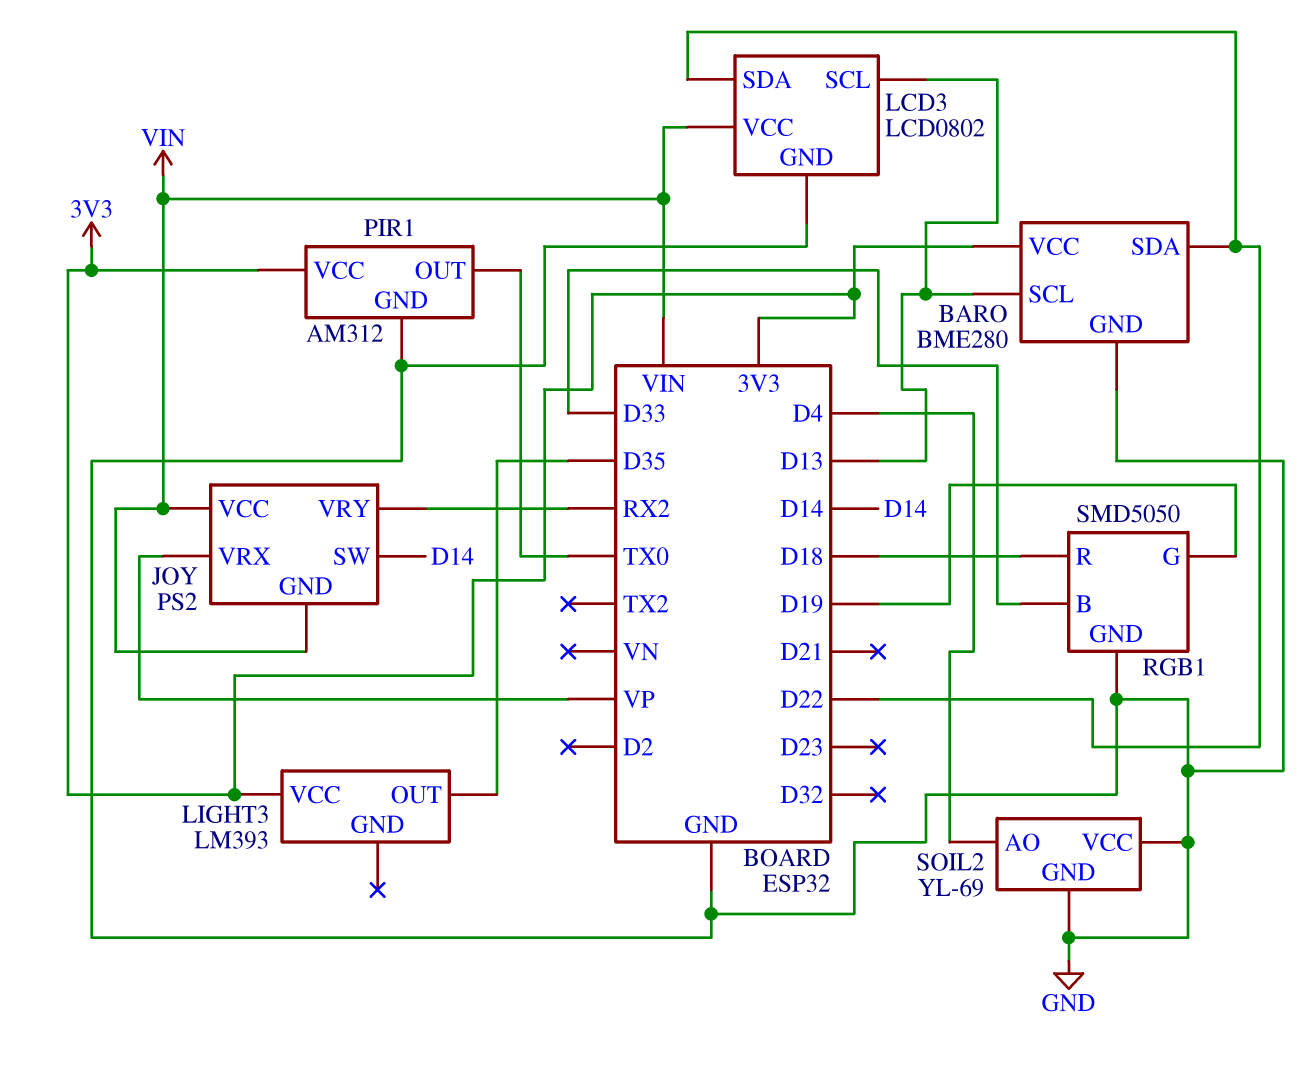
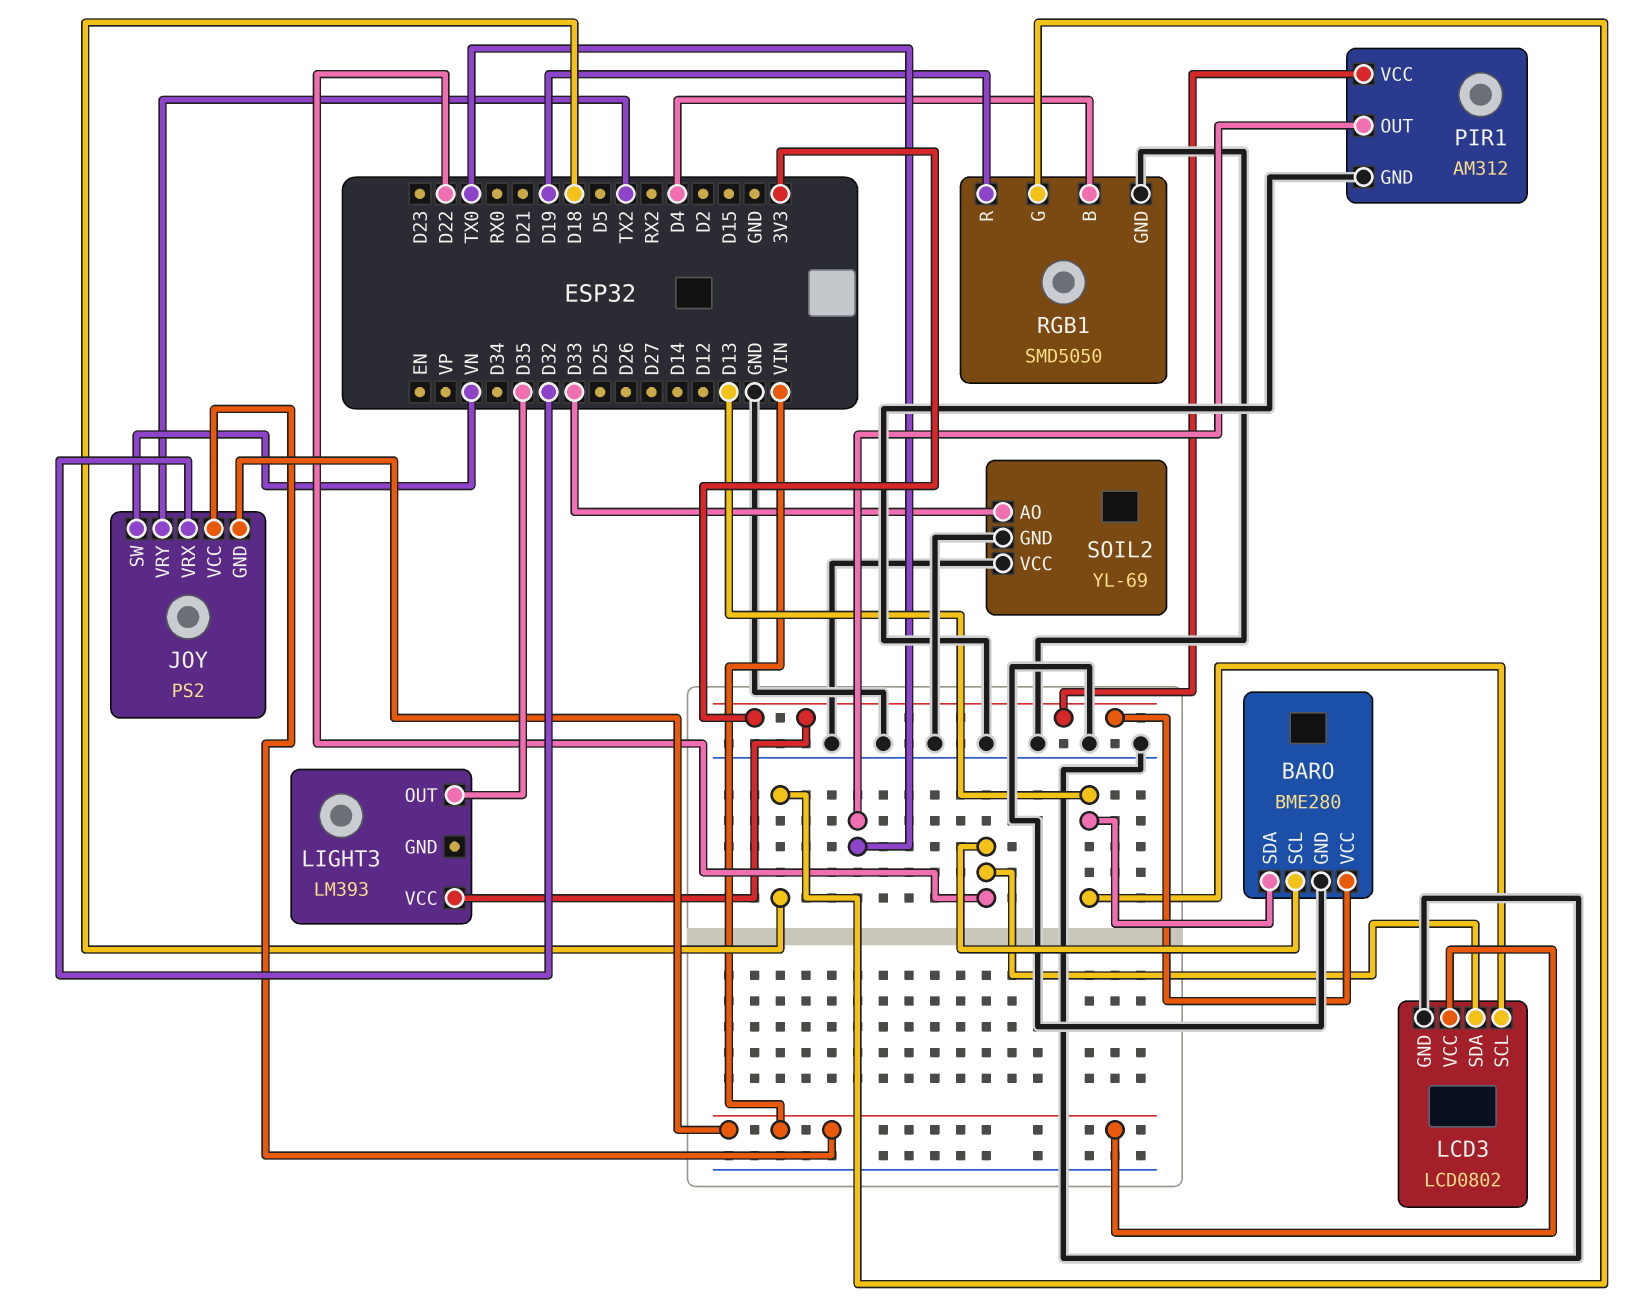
BARO pin SCL: D13 -> D22
BARO pin SDA: D22 -> D13
JOY pin SW: D14 -> VN
JOY pin VRX: VP -> D32
JOY pin VRY: RX2 -> TX2
RGB1 pin B: D33 -> D4
RGB1 pin G: D19 -> D18
RGB1 pin R: D18 -> D19
SOIL2 pin AO: D4 -> D33

